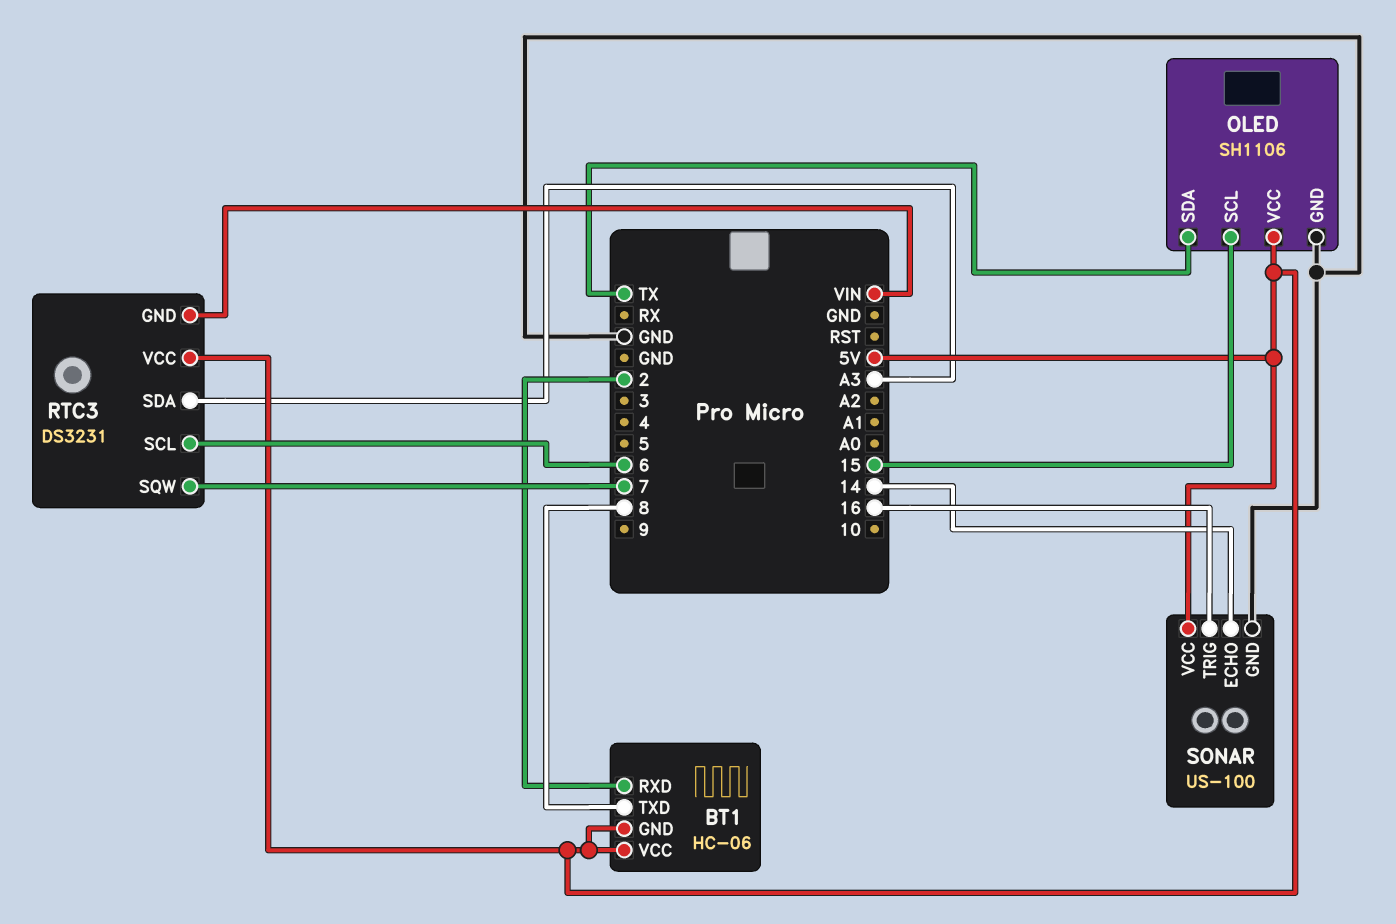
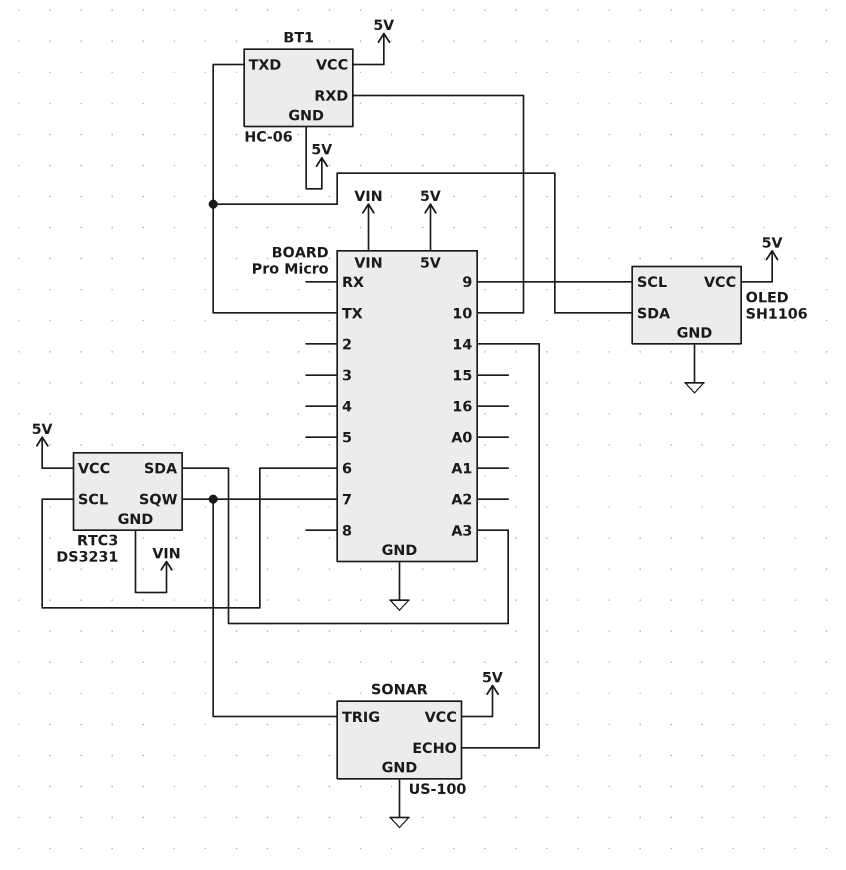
BT1 pin RXD: 2 -> 10
BT1 pin TXD: 8 -> TX
OLED pin SCL: 15 -> 9
SONAR pin TRIG: 16 -> 7

